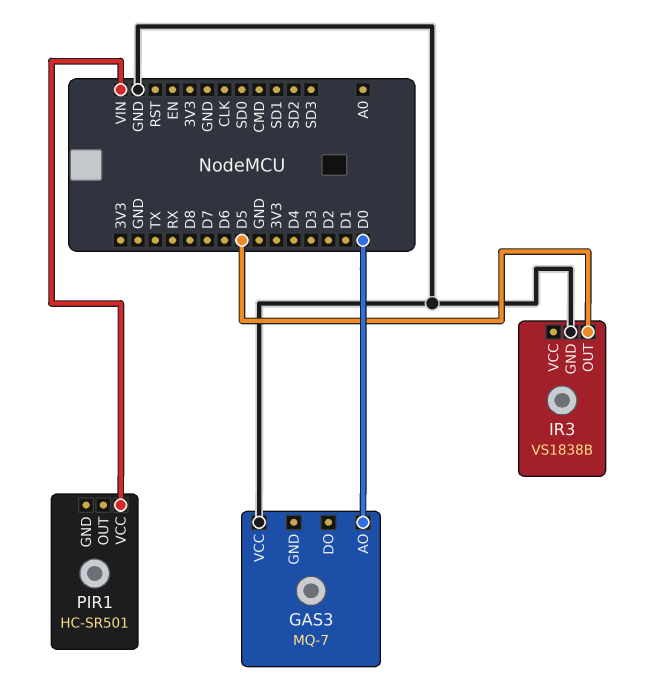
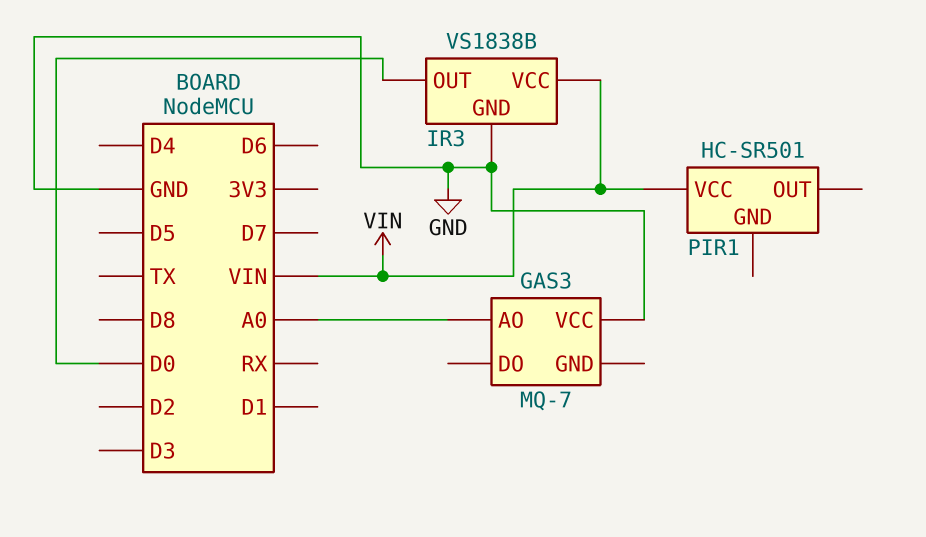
GAS3 pin AO: D0 -> A0
IR3 pin OUT: D5 -> D0
IR3 pin VCC: none -> VIN

